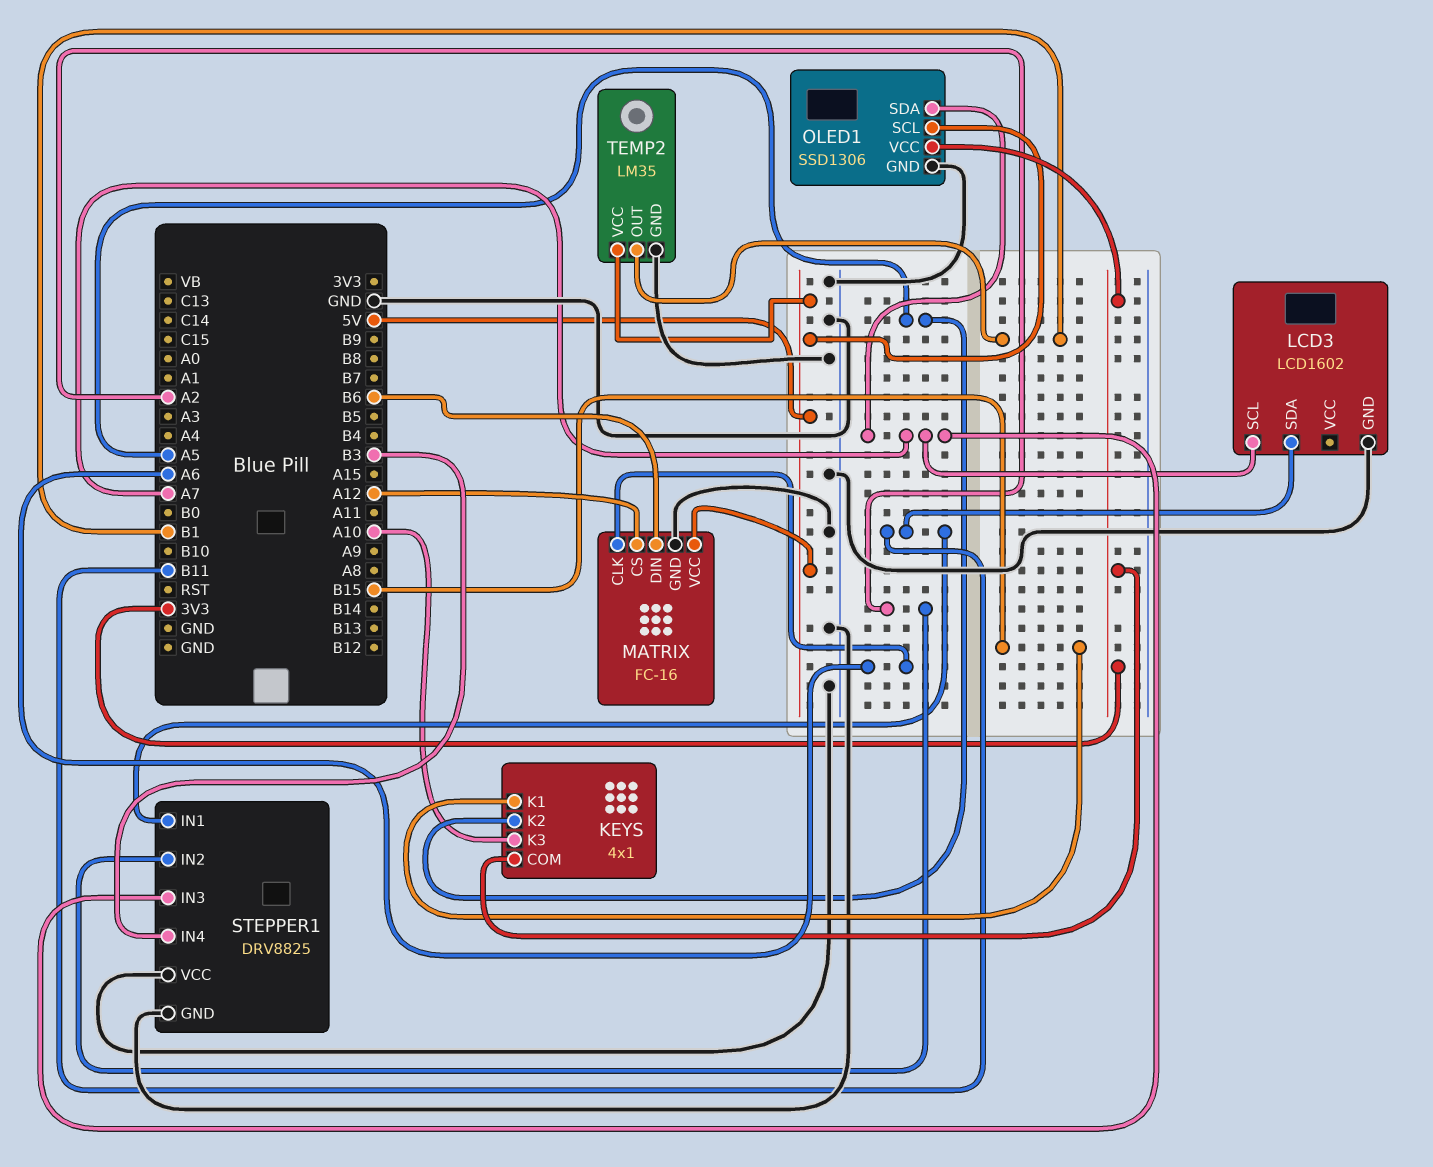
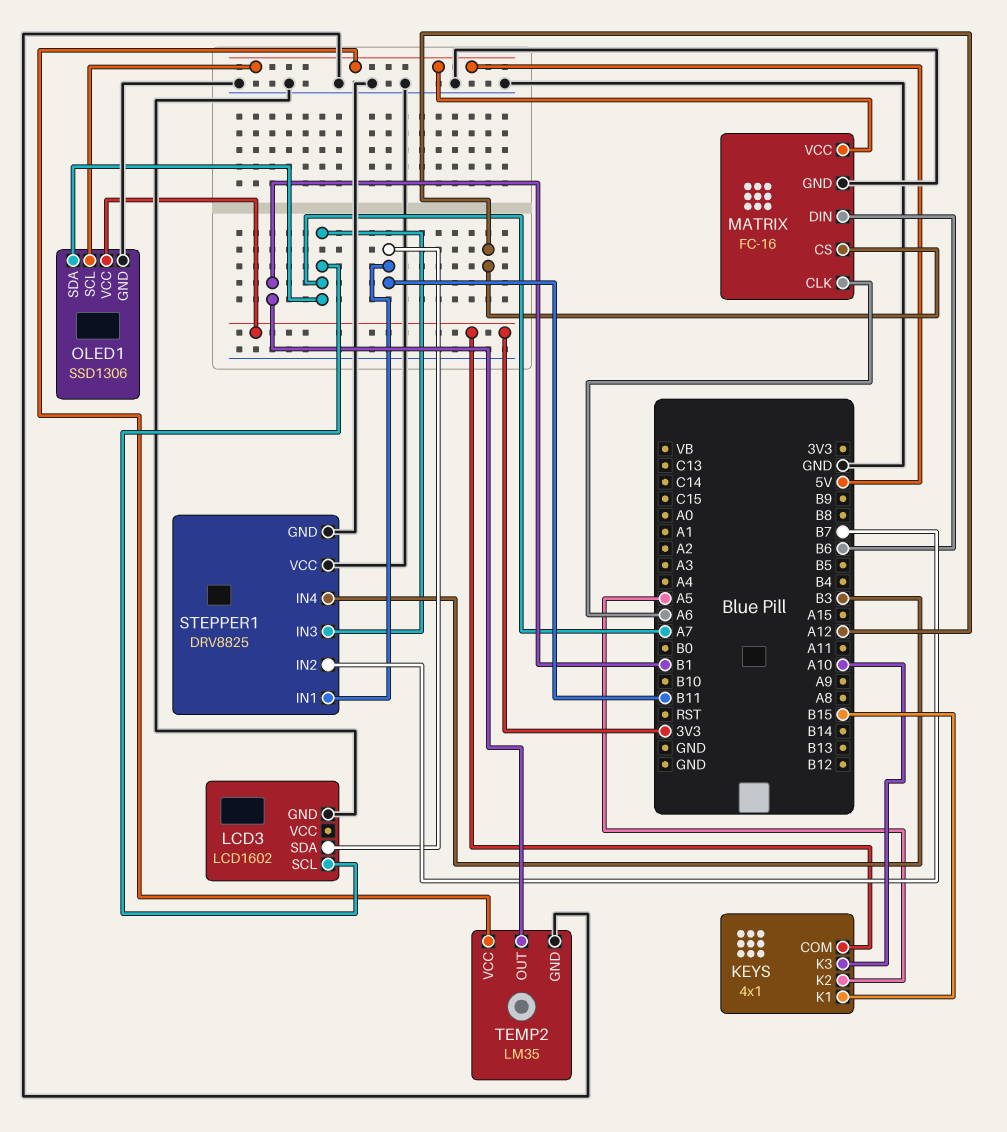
STEPPER1 pin IN2: A2 -> B7

